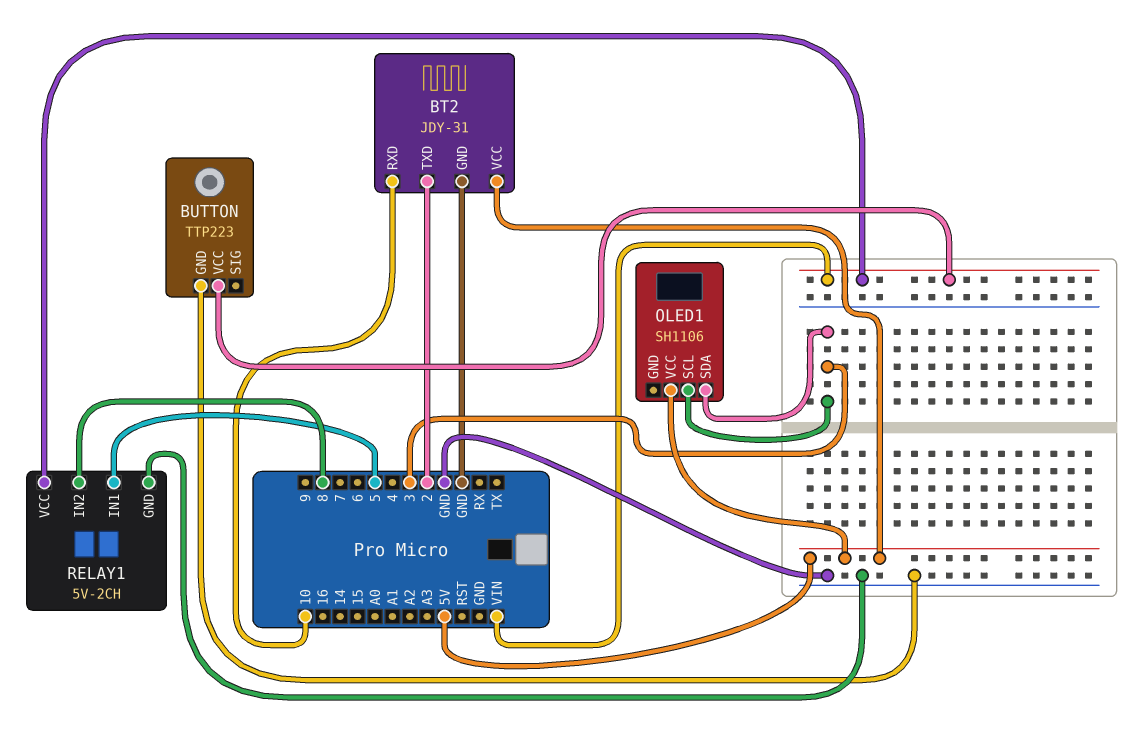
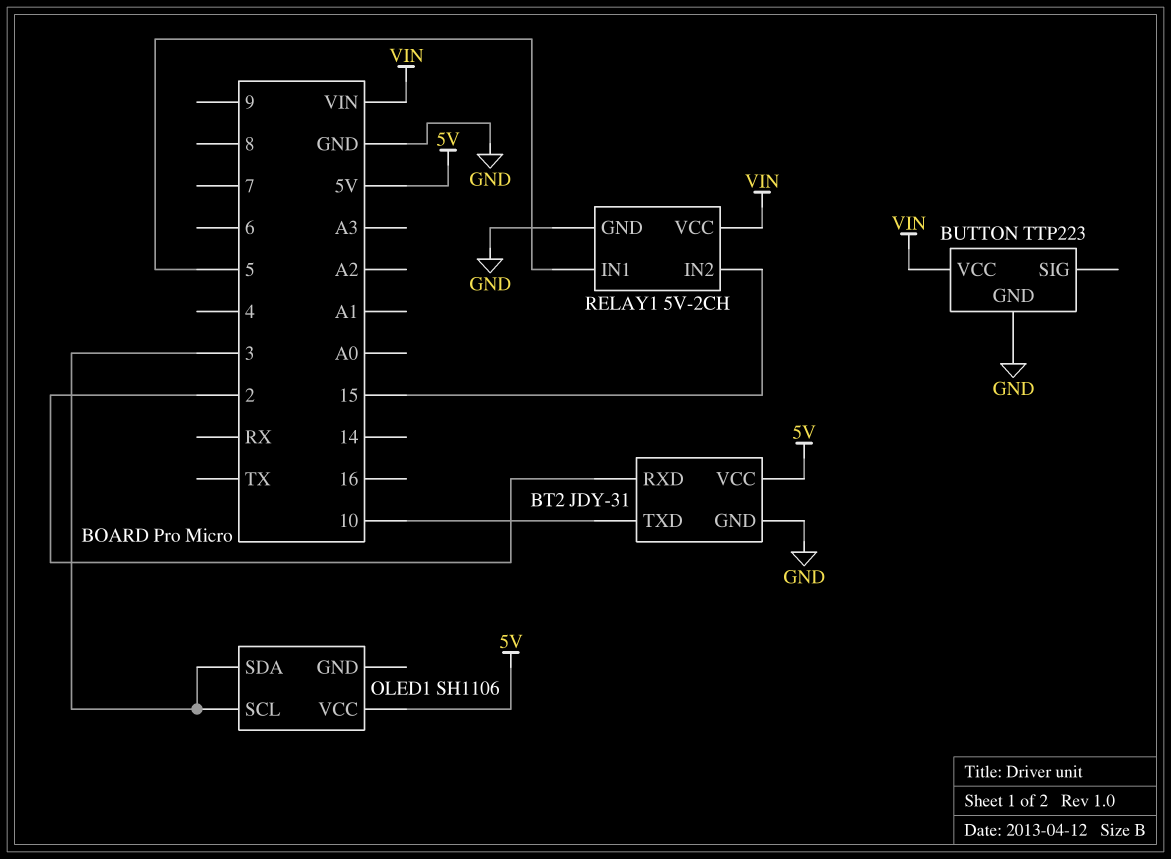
BT2 pin RXD: 10 -> 2
BT2 pin TXD: 2 -> 10
RELAY1 pin IN2: 8 -> 15

